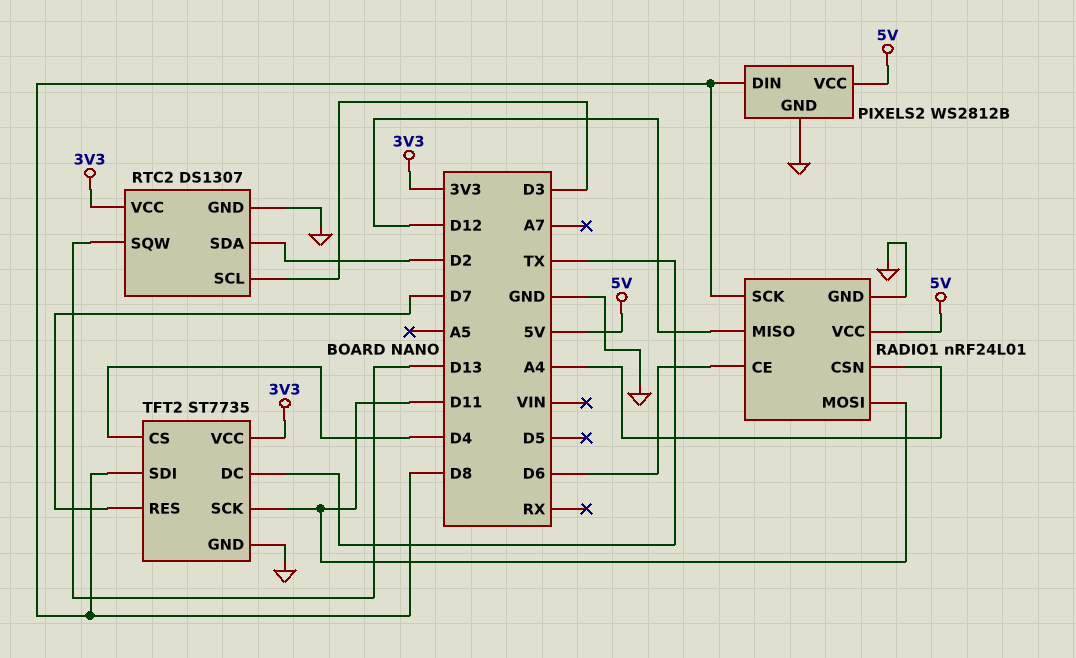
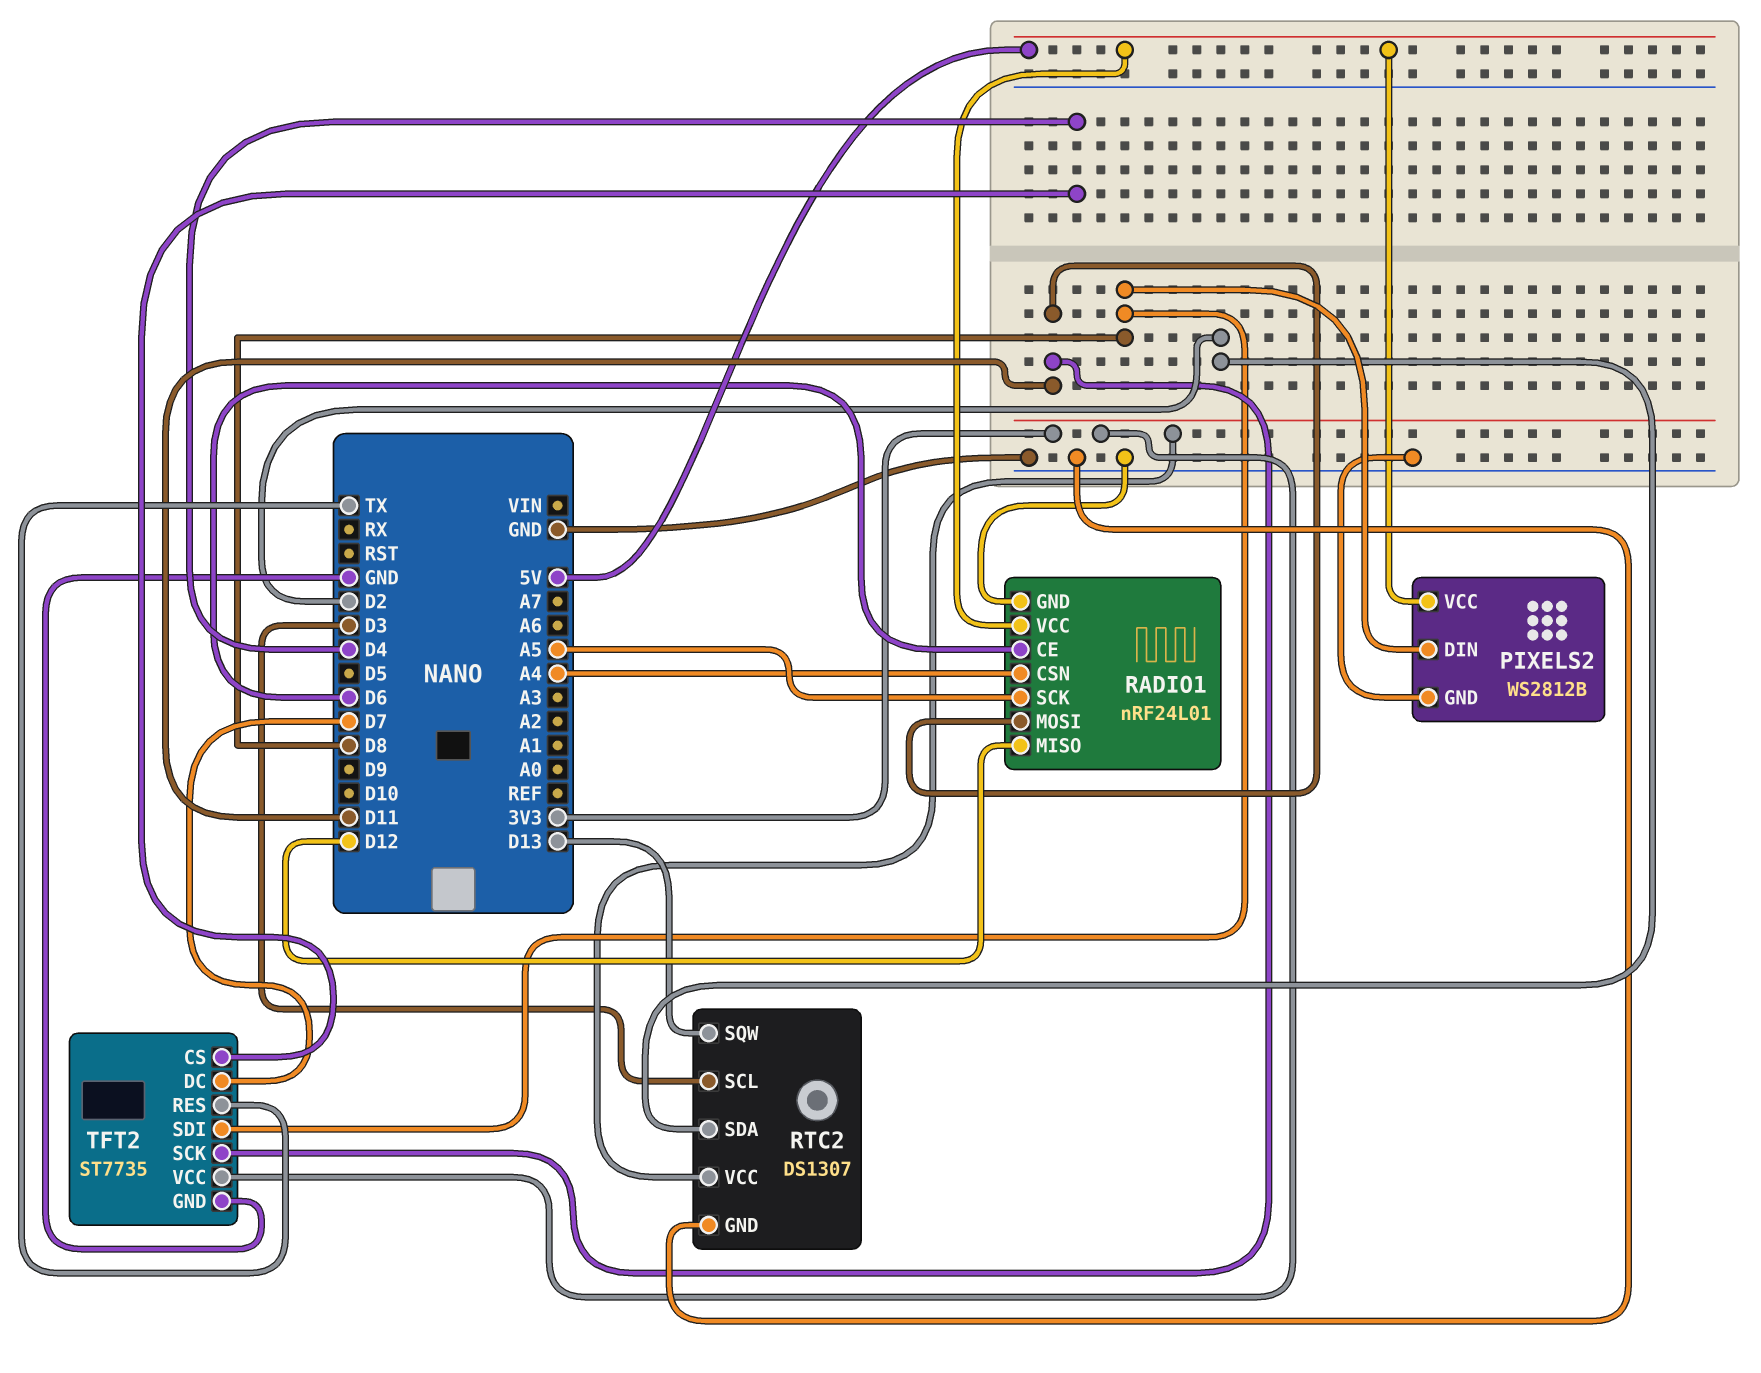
RADIO1 pin SCK: D8 -> A5
TFT2 pin DC: TX -> D7
TFT2 pin RES: D7 -> TX

